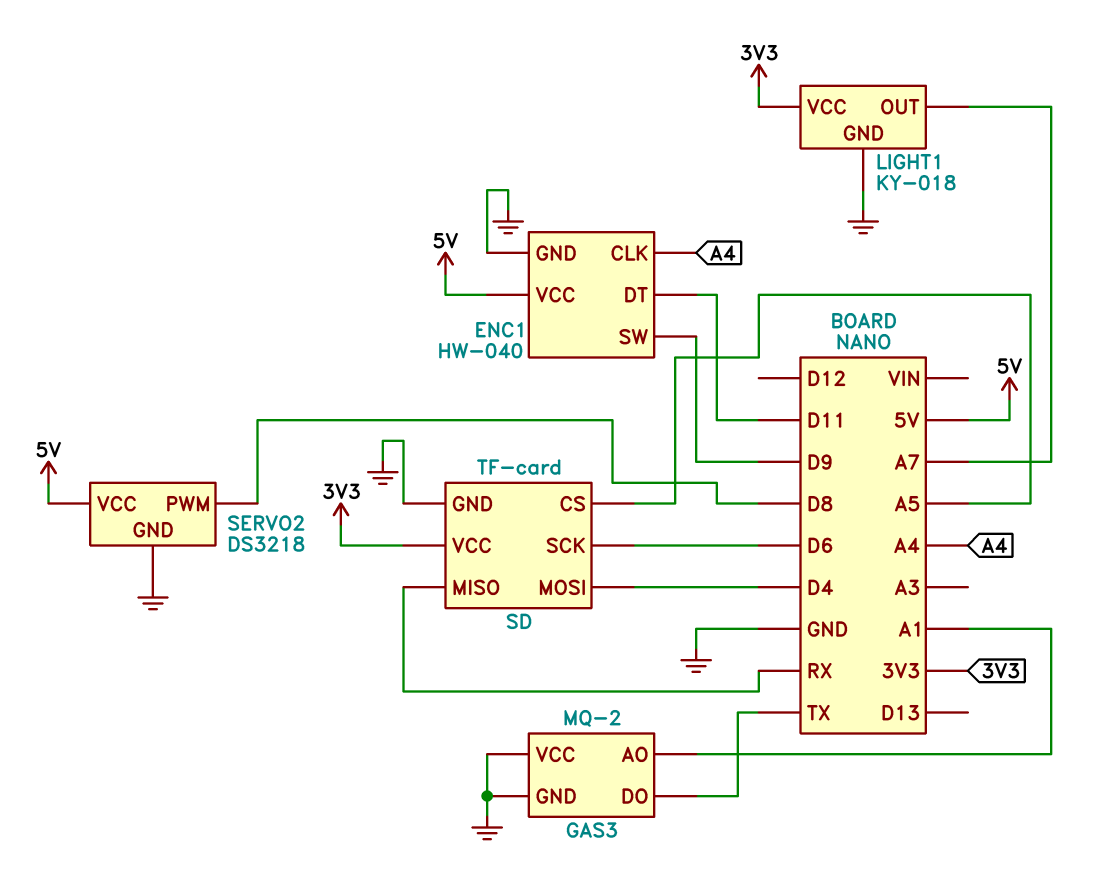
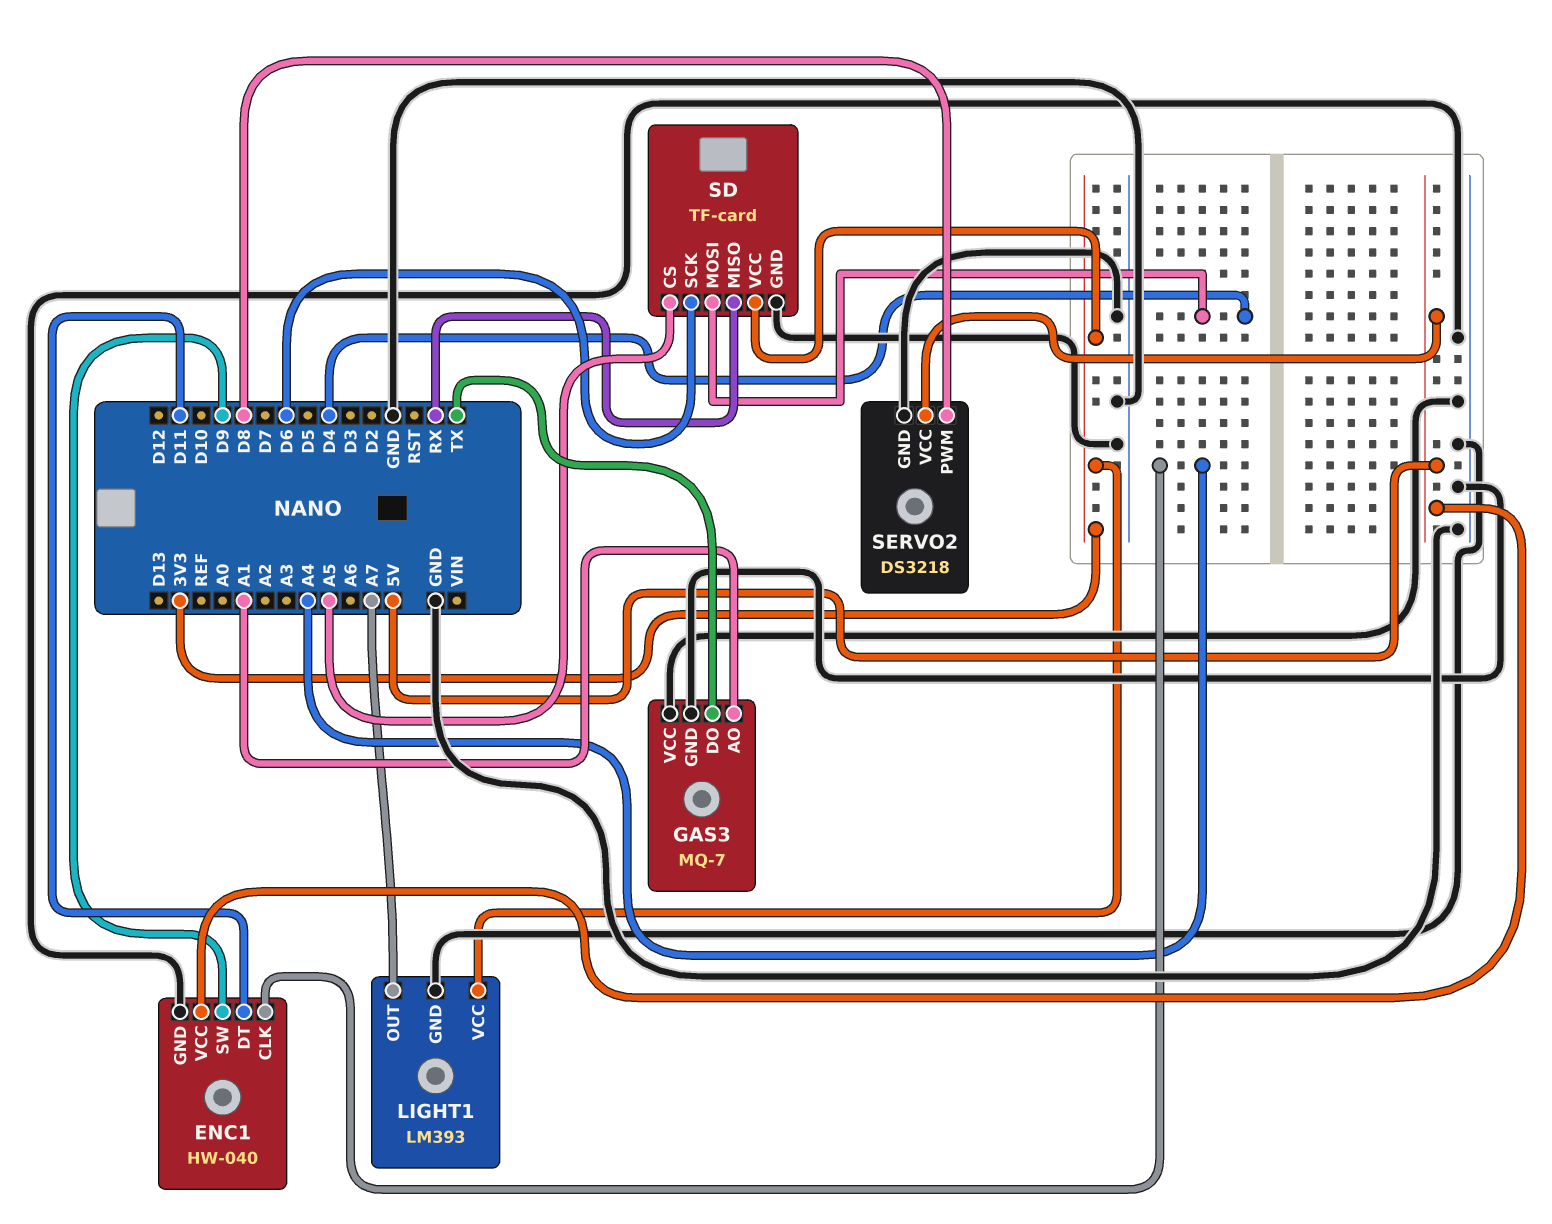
GAS3: MQ-2 -> MQ-7
LIGHT1: KY-018 -> LM393

